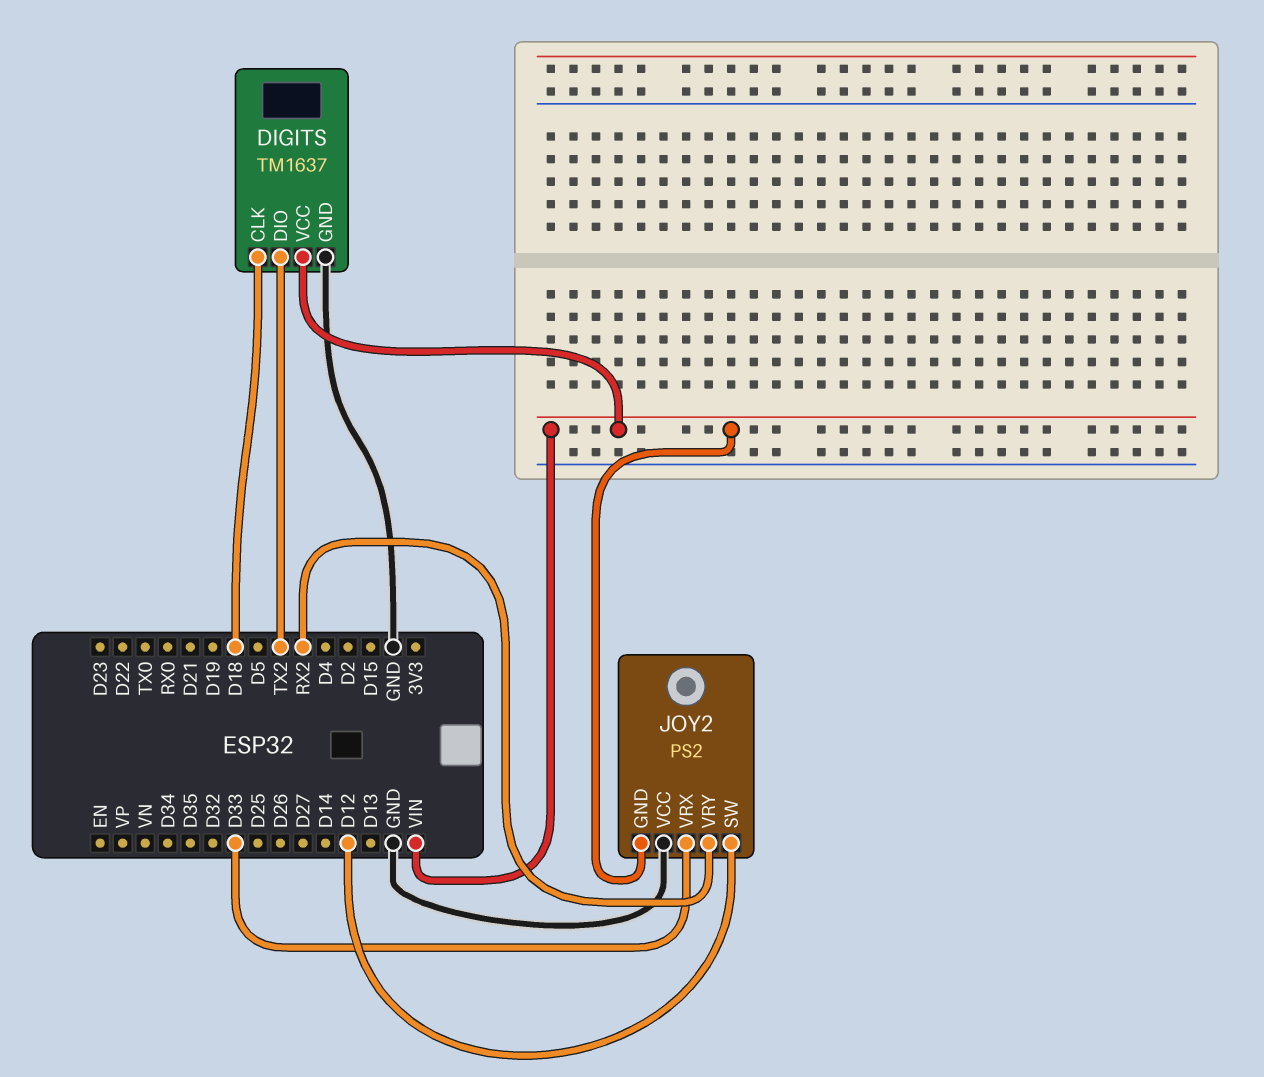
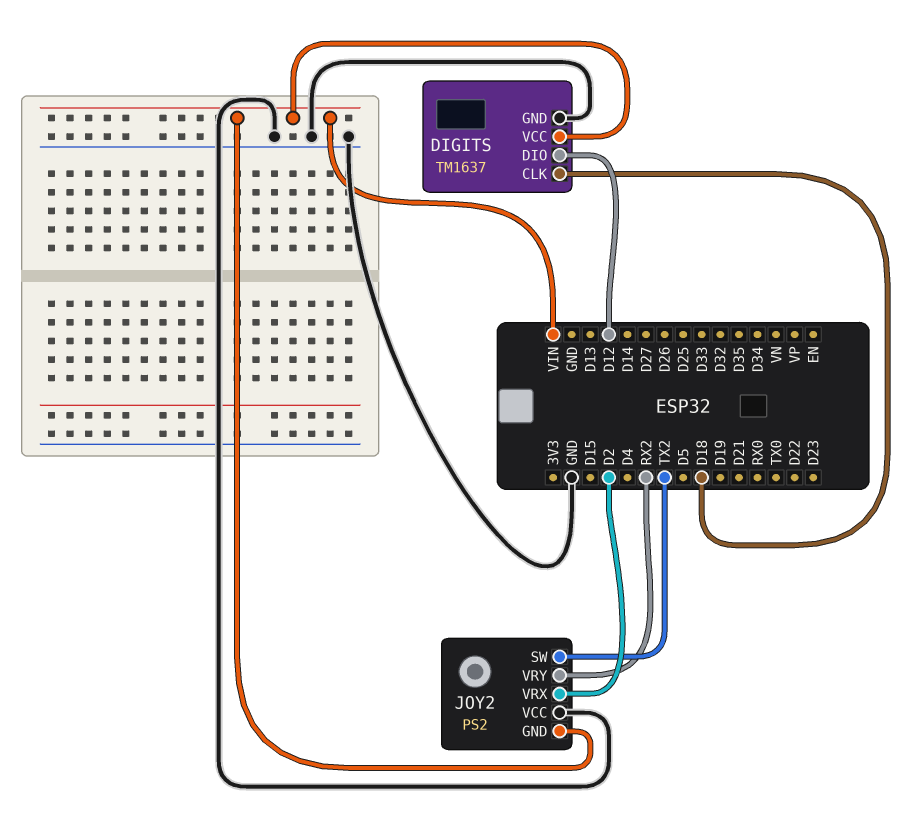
DIGITS pin DIO: TX2 -> D12
JOY2 pin SW: D12 -> TX2
JOY2 pin VRX: D33 -> D2

